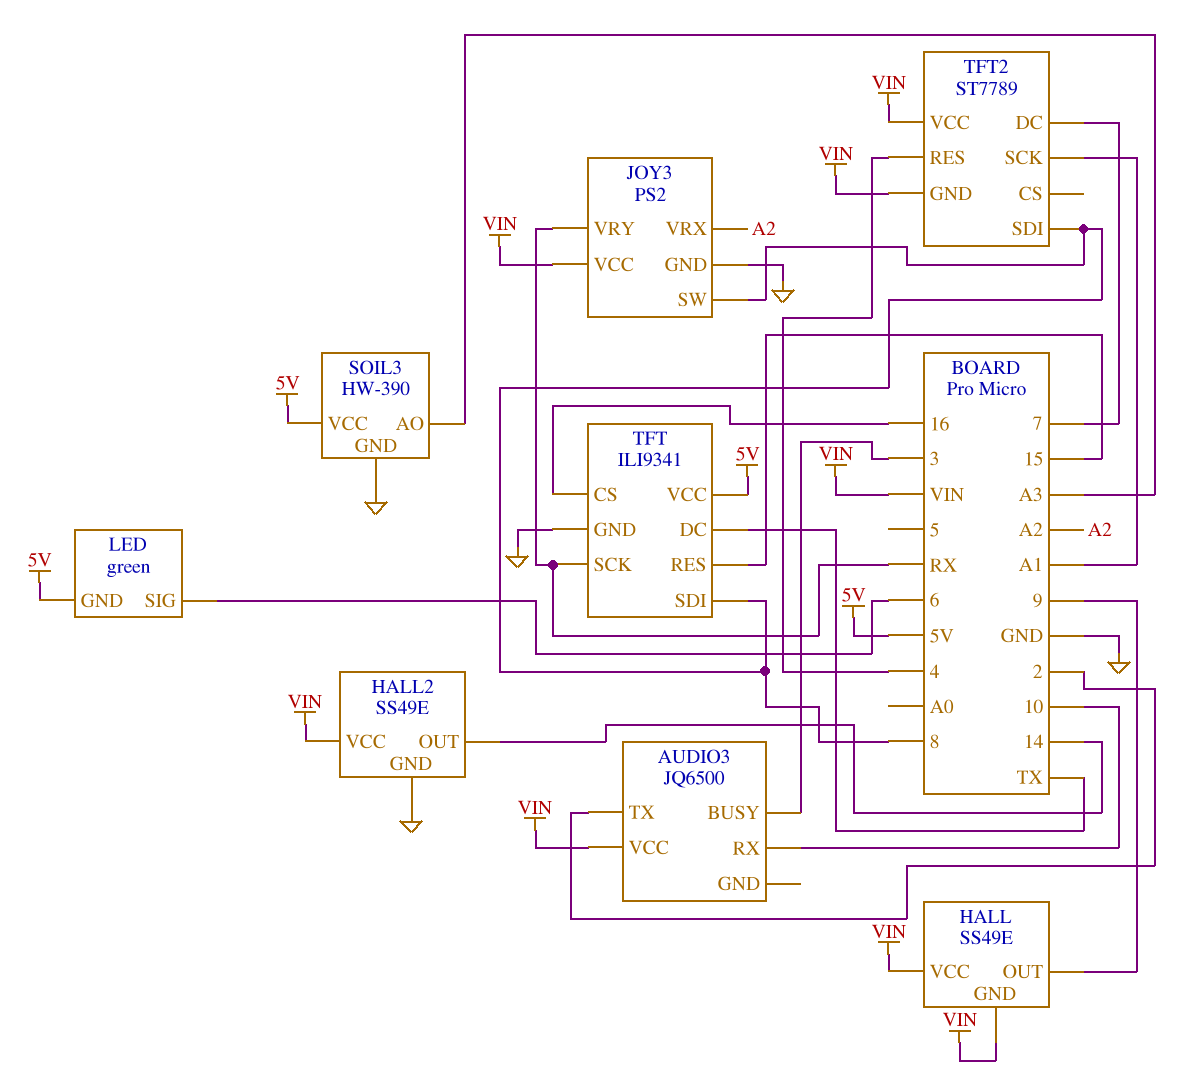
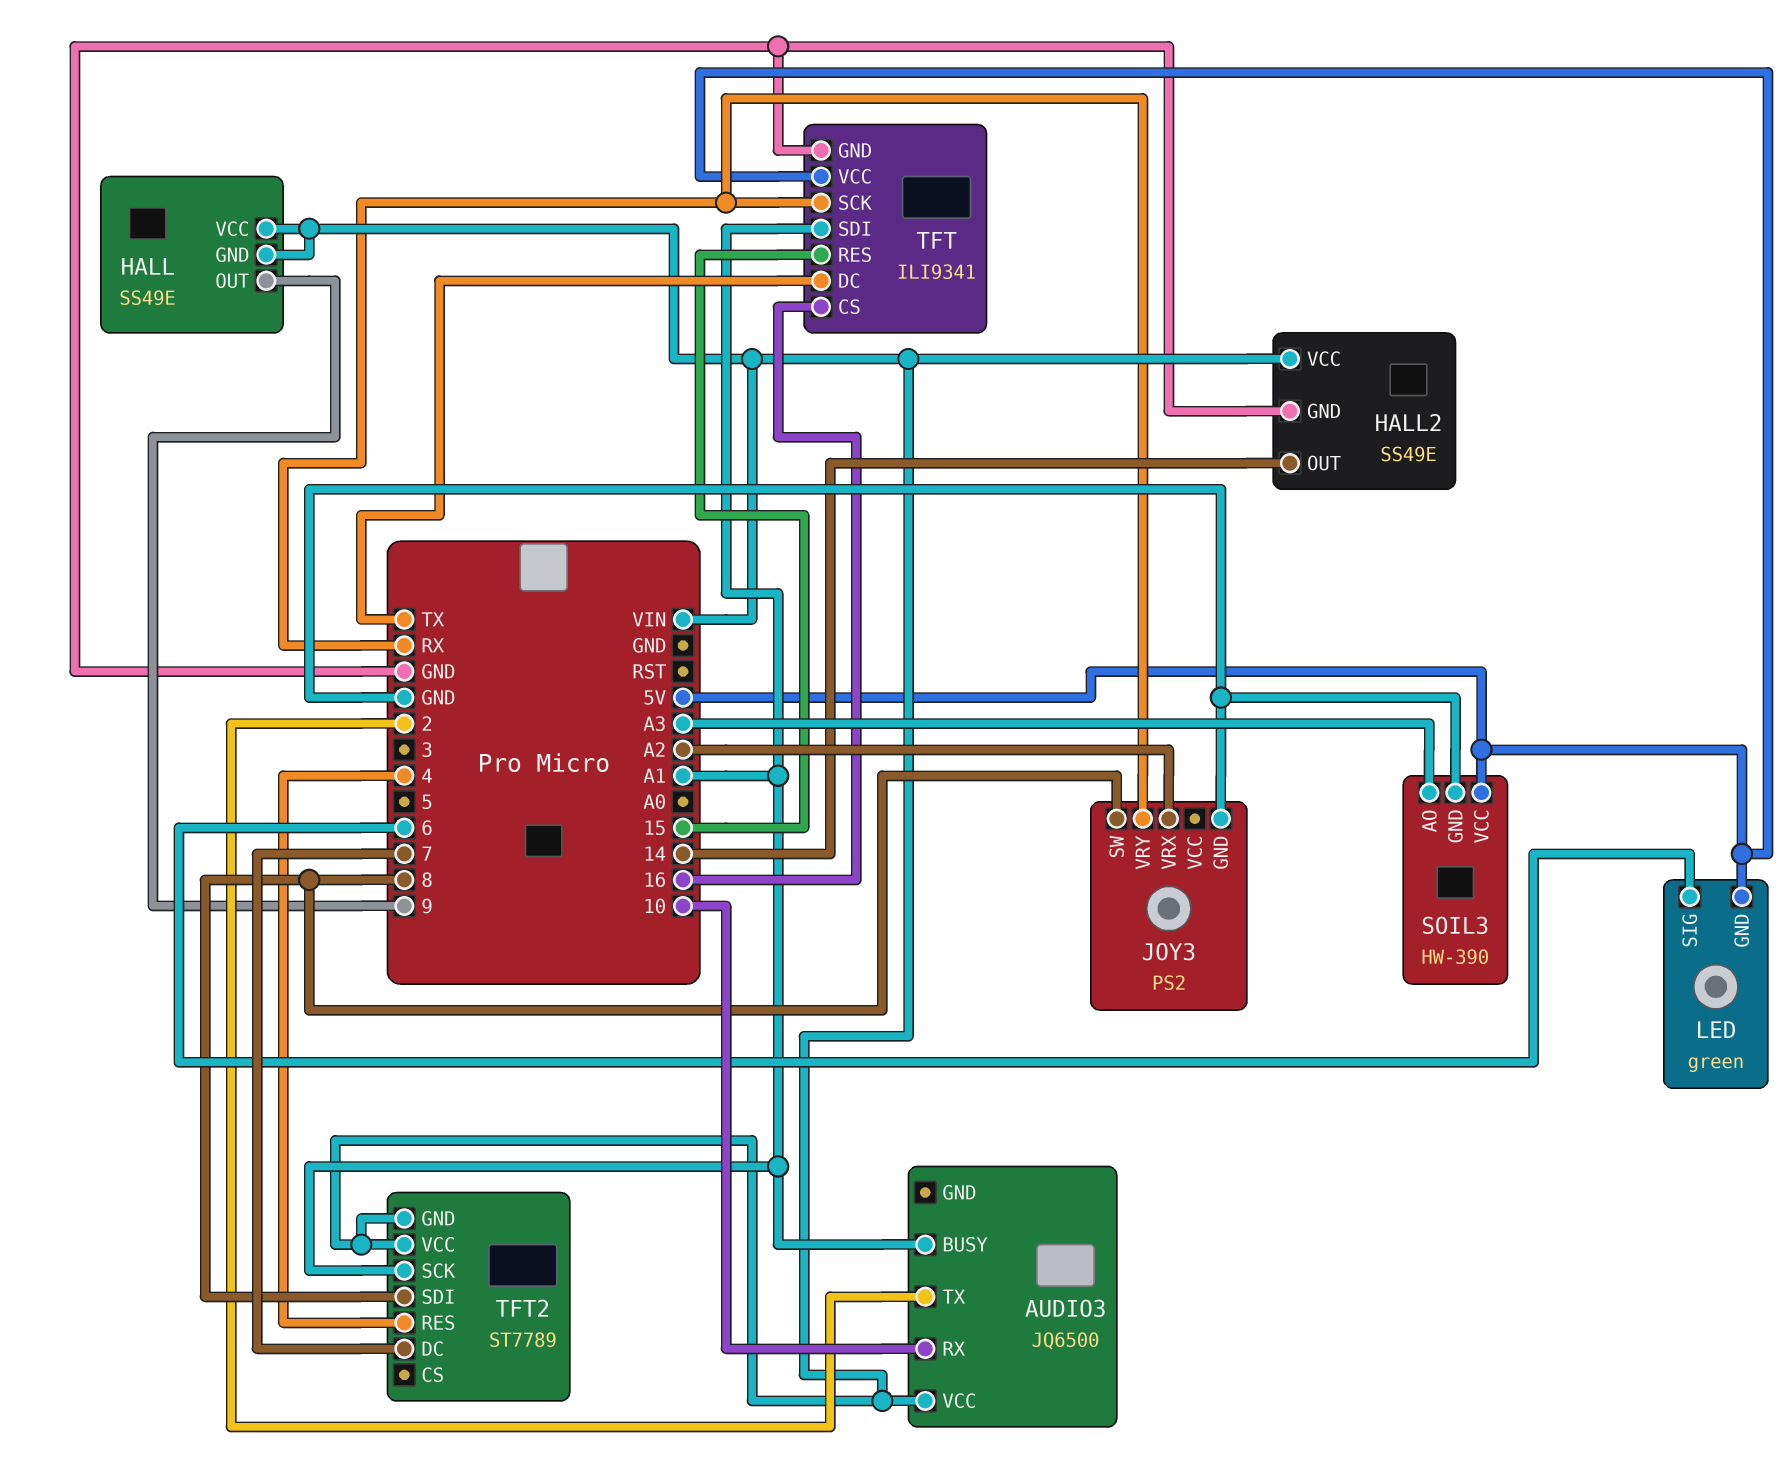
AUDIO3 pin BUSY: 3 -> A1
JOY3 pin VCC: VIN -> none
TFT pin SDI: 8 -> A1

